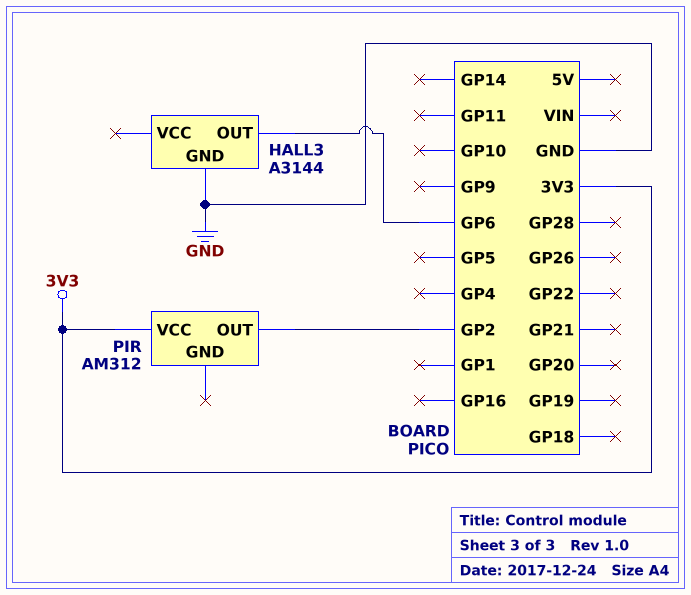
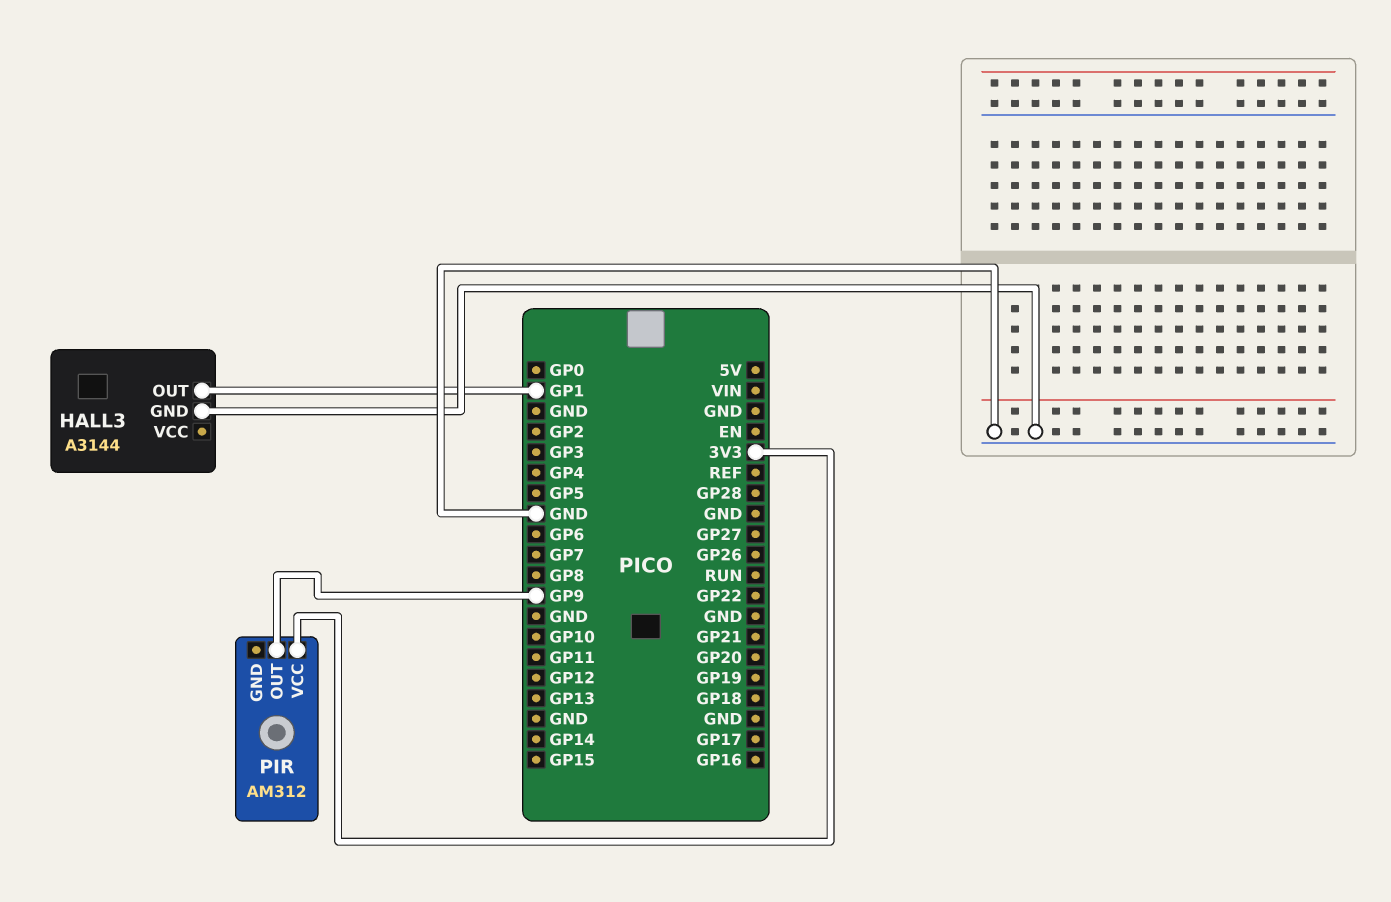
HALL3 pin OUT: GP6 -> GP1
PIR pin OUT: GP2 -> GP9

